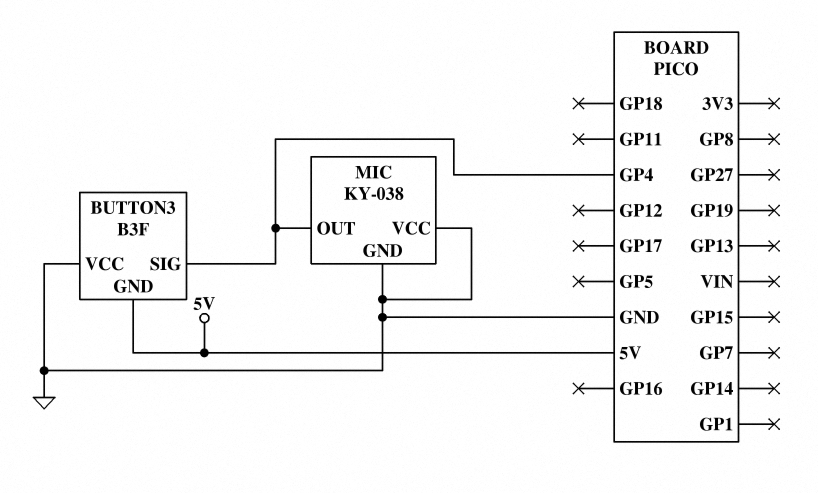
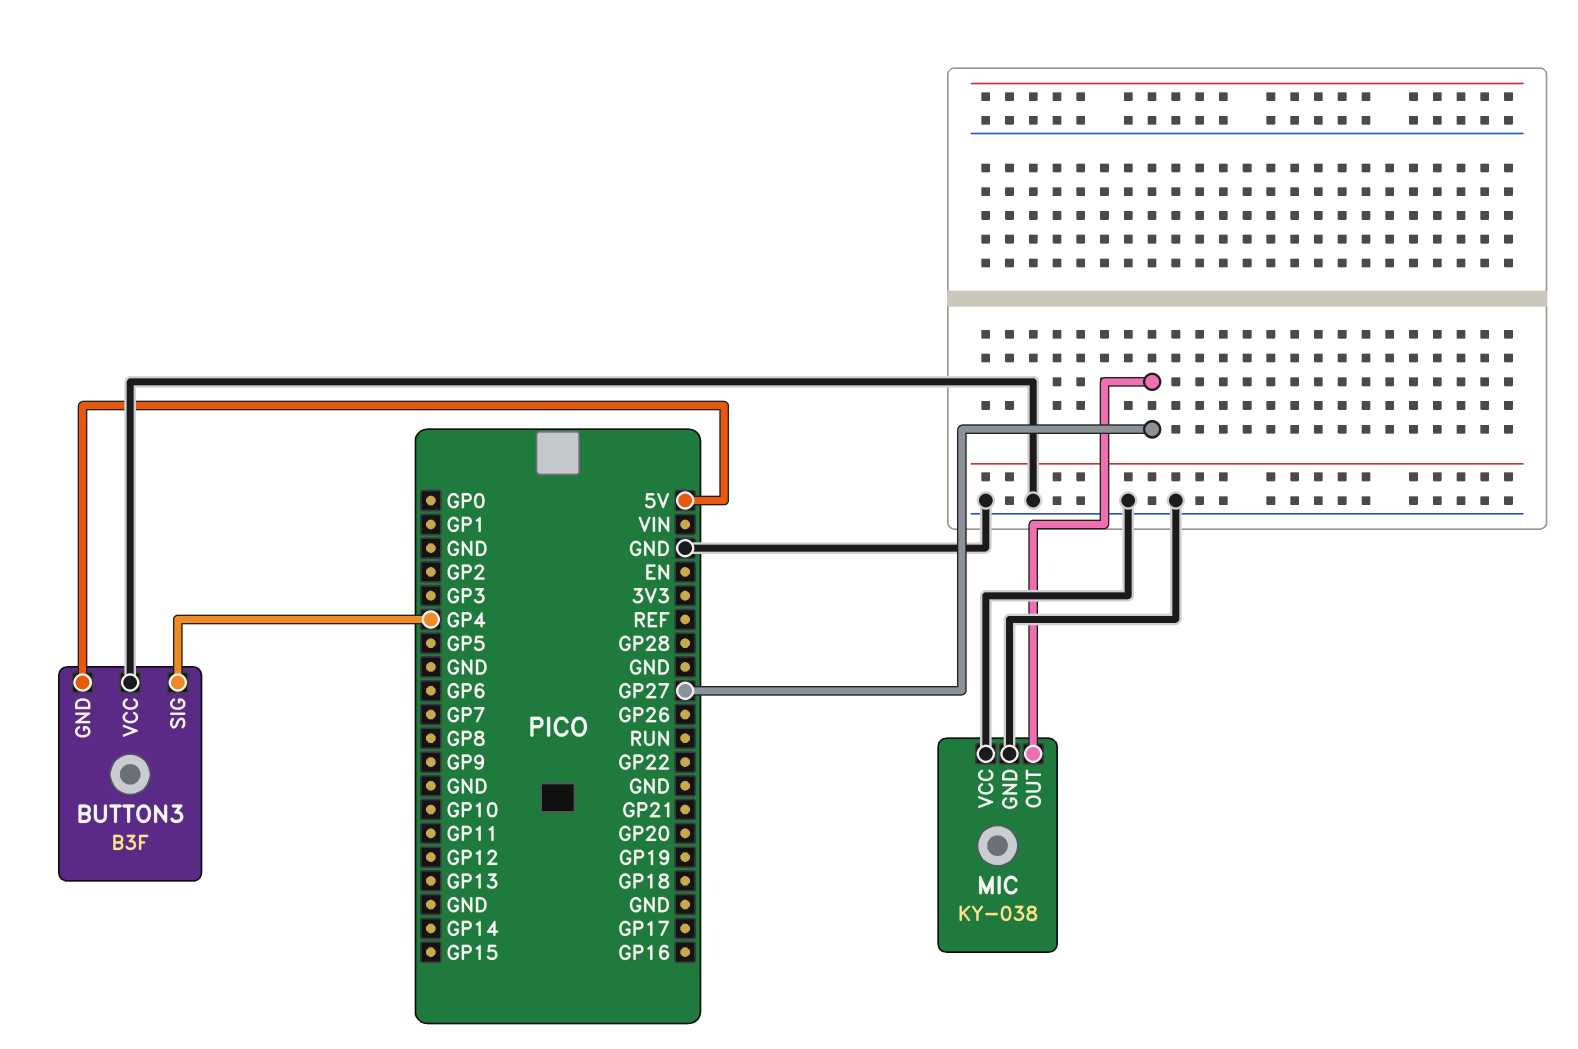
MIC pin OUT: GP4 -> GP27

